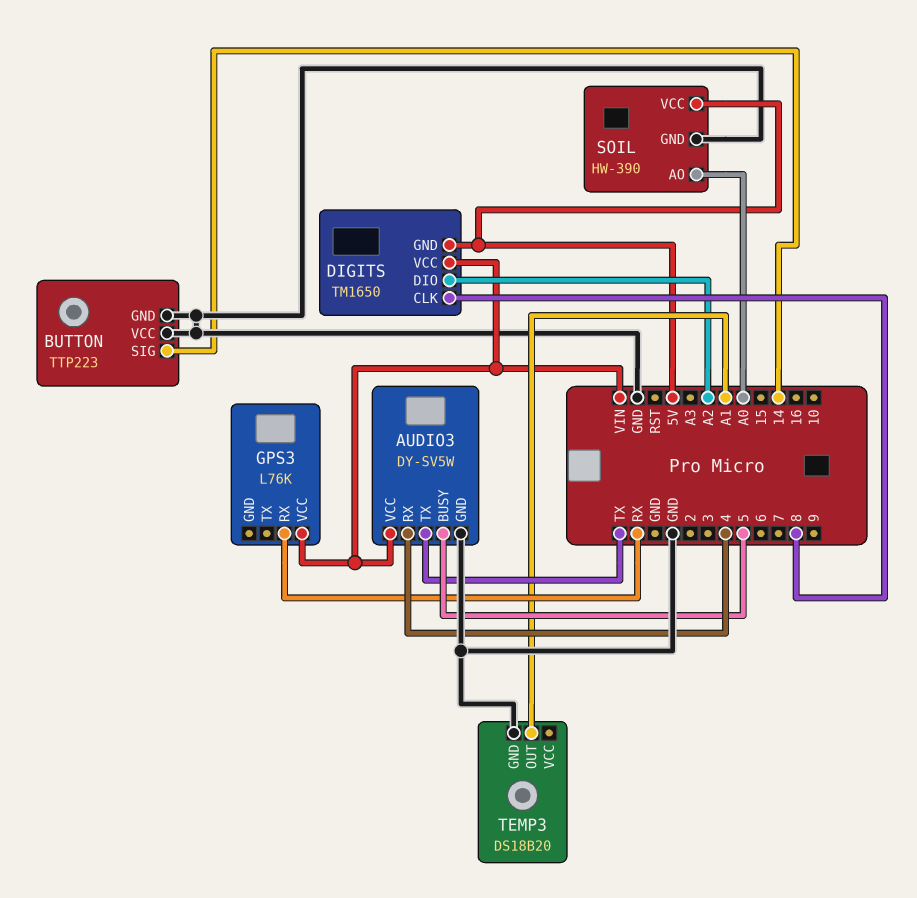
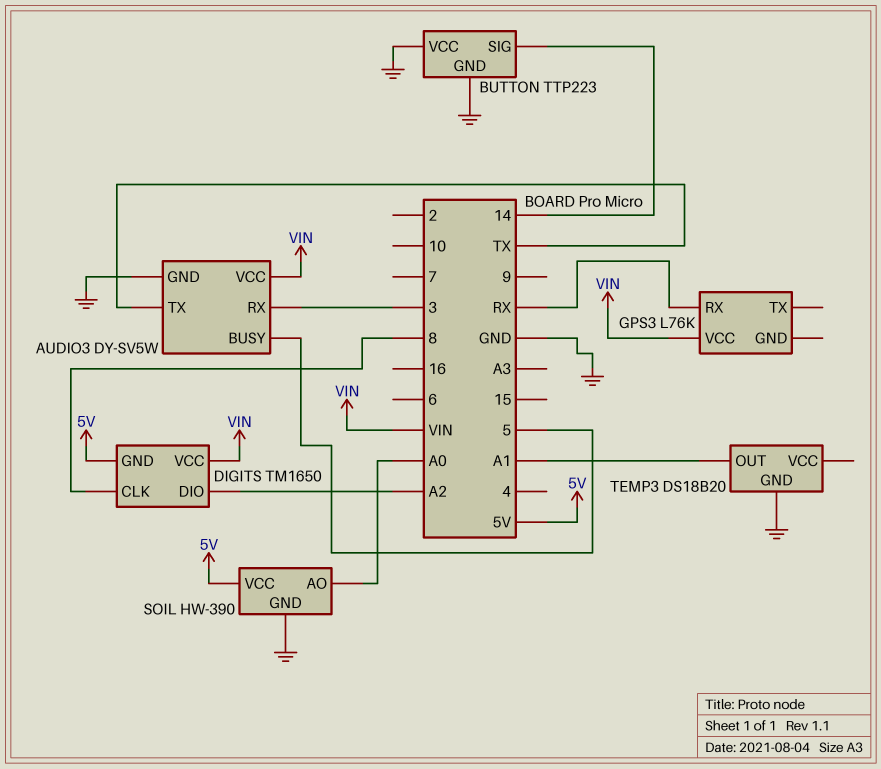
AUDIO3 pin RX: 4 -> 3

